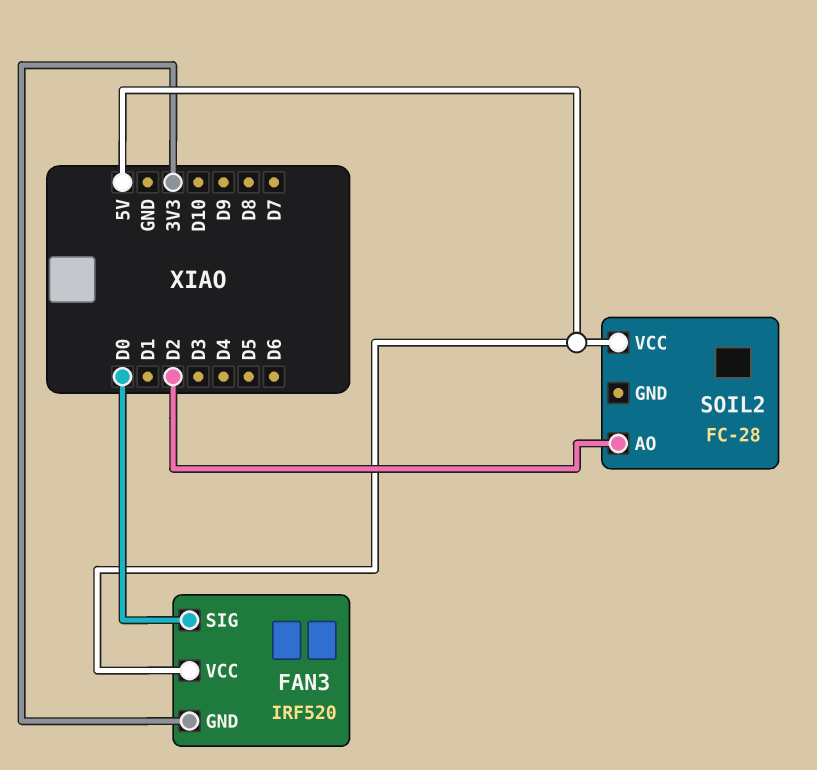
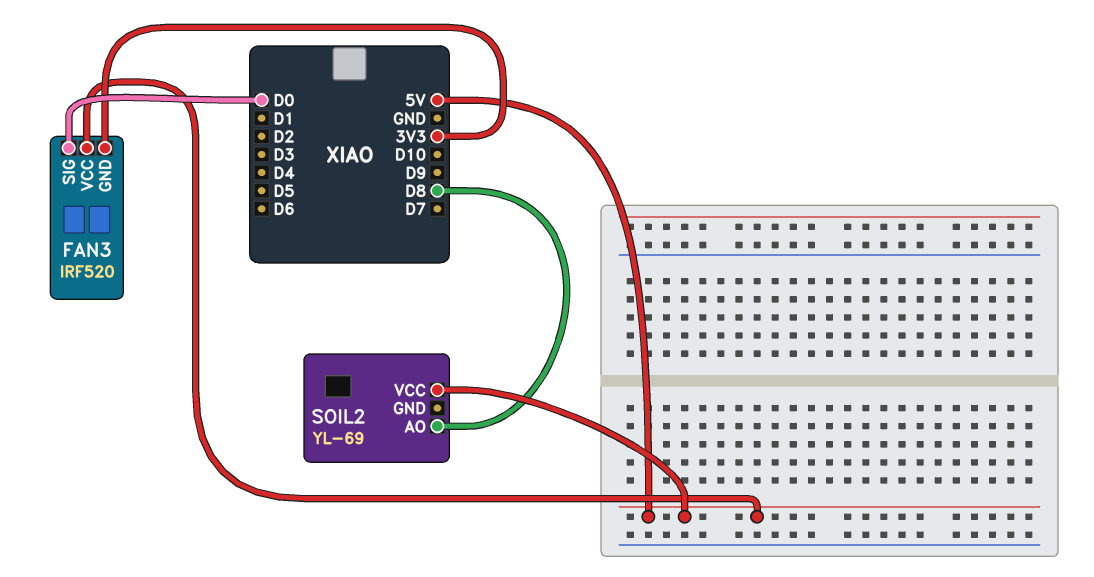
SOIL2: FC-28 -> YL-69
SOIL2 pin AO: D2 -> D8

